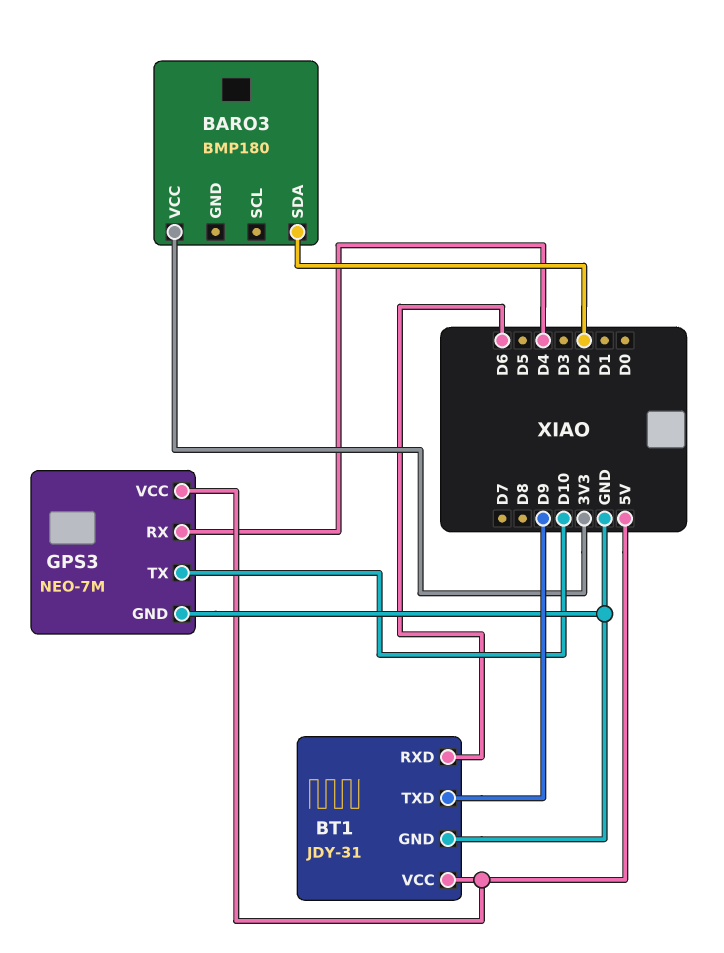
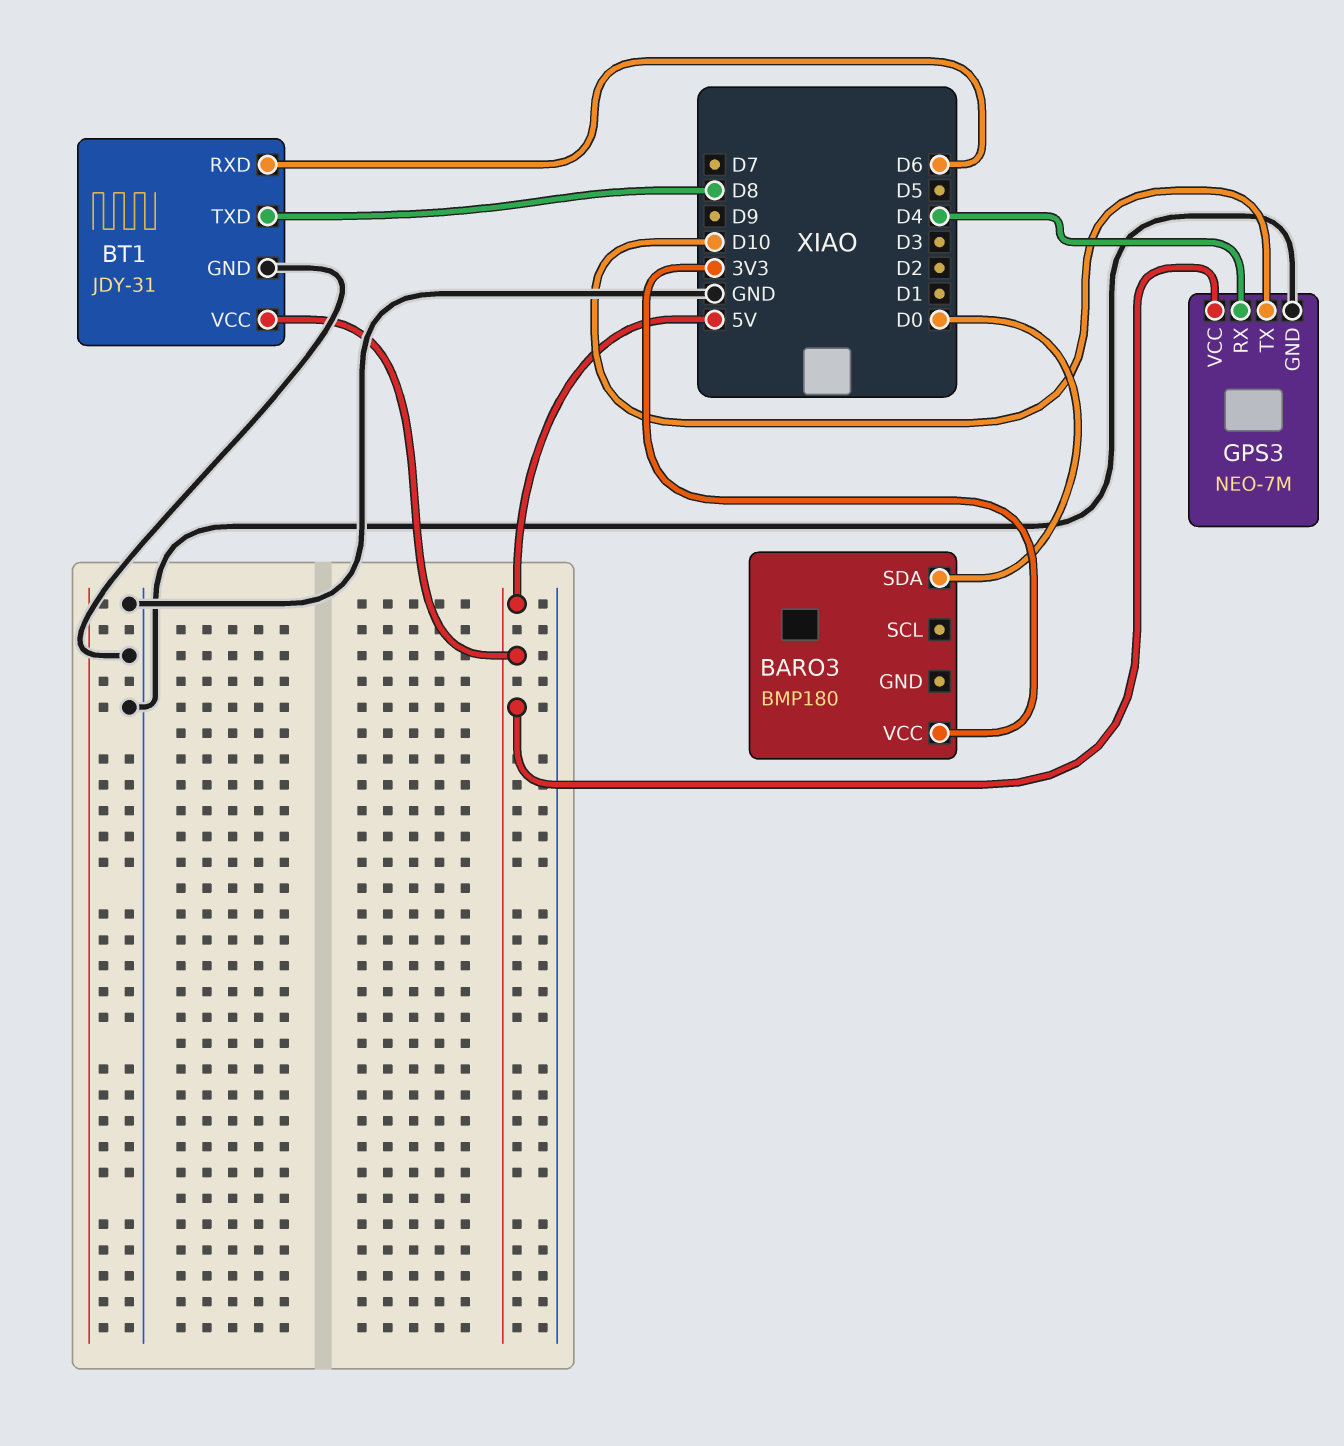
BARO3 pin SDA: D2 -> D0
BT1 pin TXD: D9 -> D8

